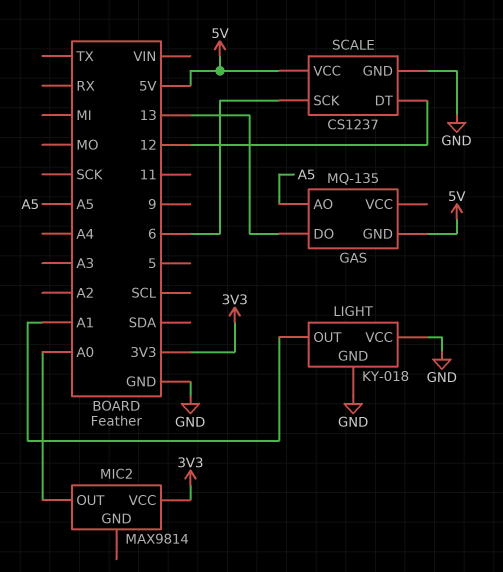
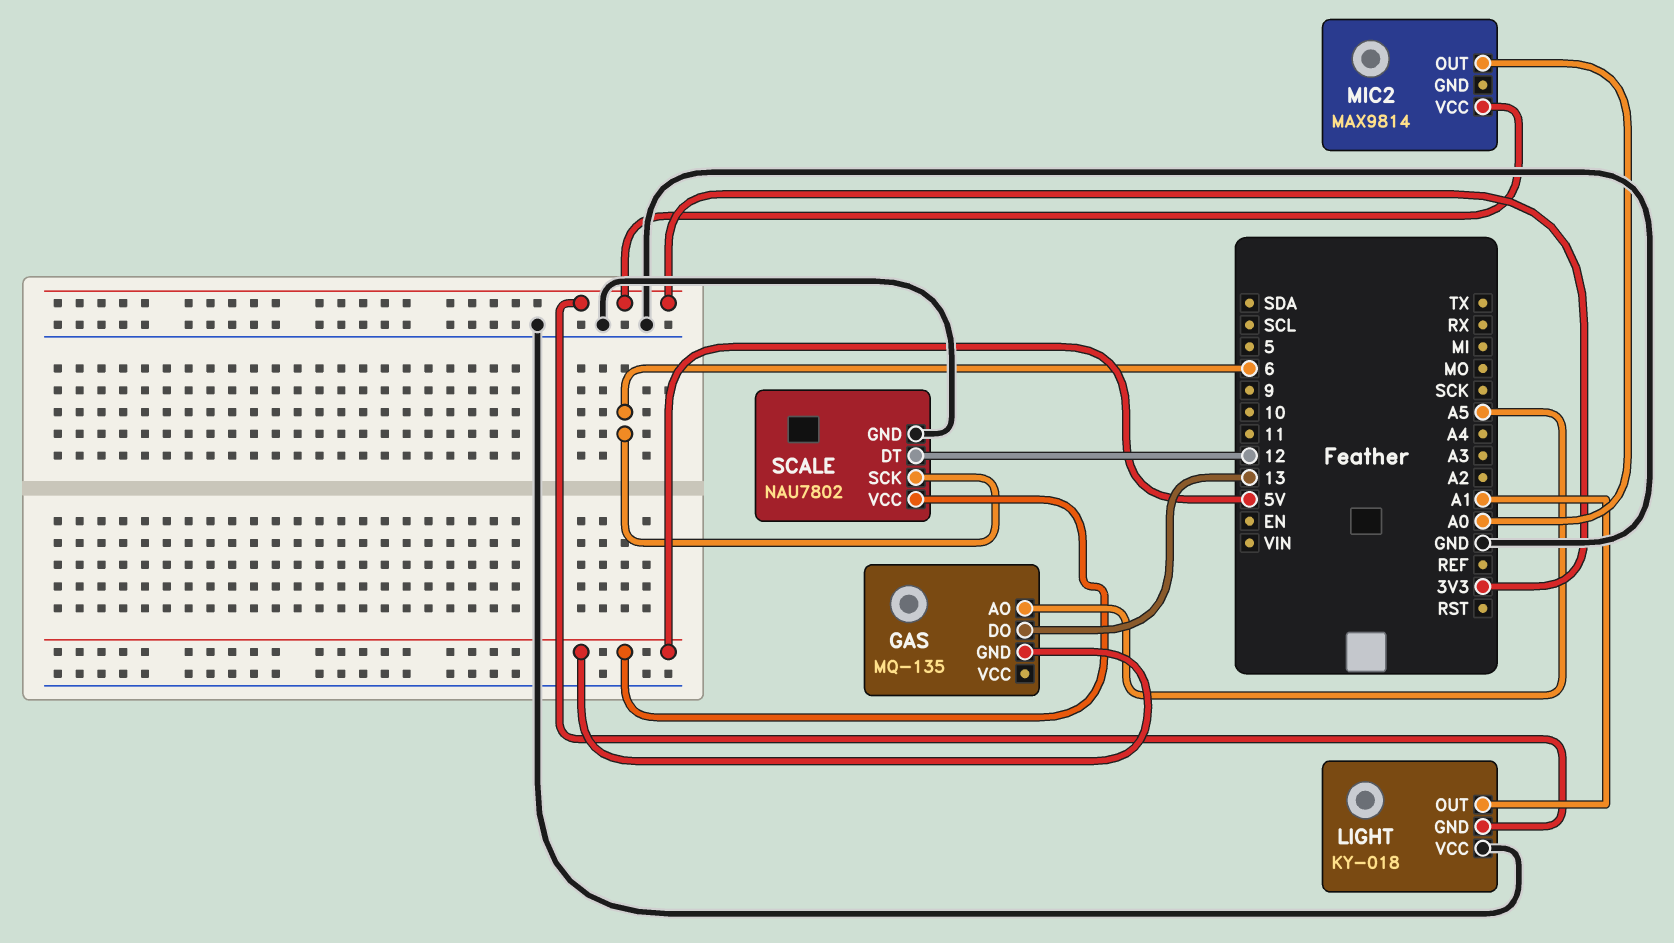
LIGHT pin GND: GND -> 3V3
SCALE: CS1237 -> NAU7802

